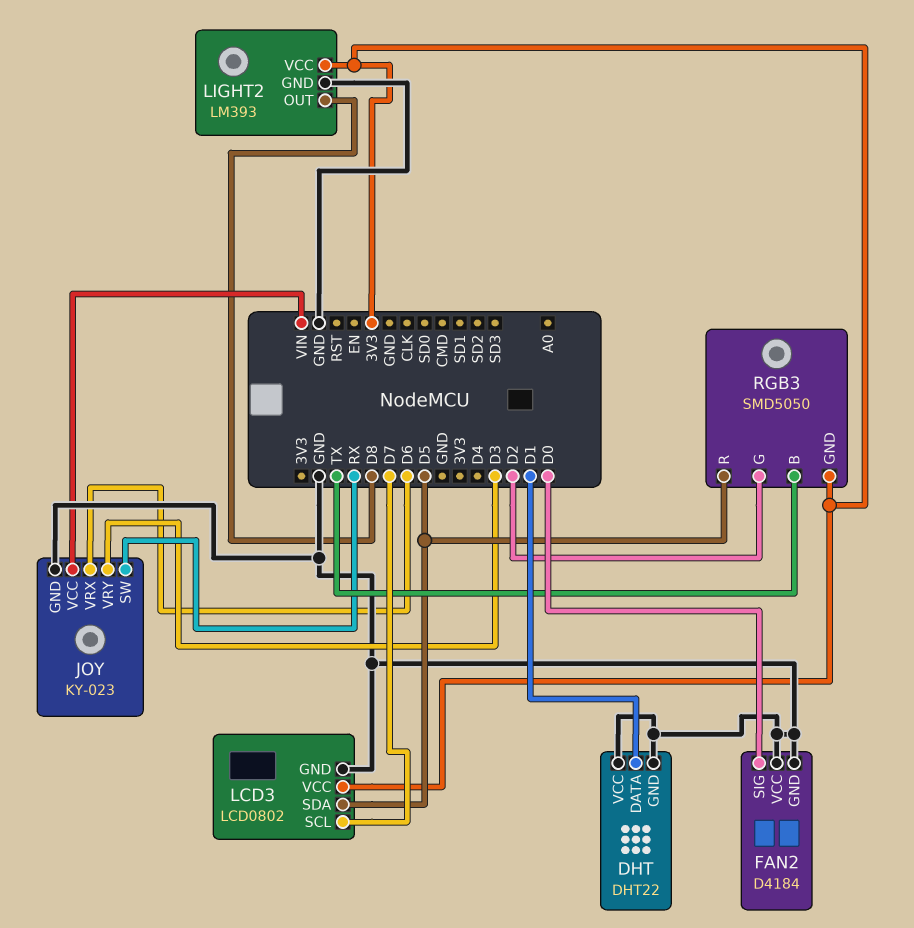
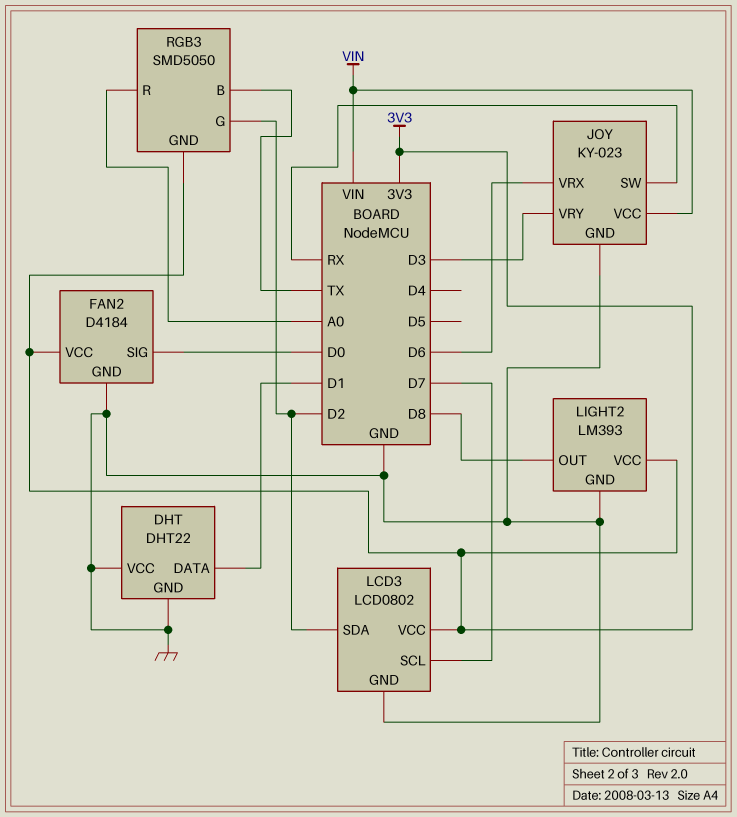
FAN2 pin VCC: GND -> 3V3
LCD3 pin SDA: D5 -> D2
RGB3 pin R: D5 -> A0

